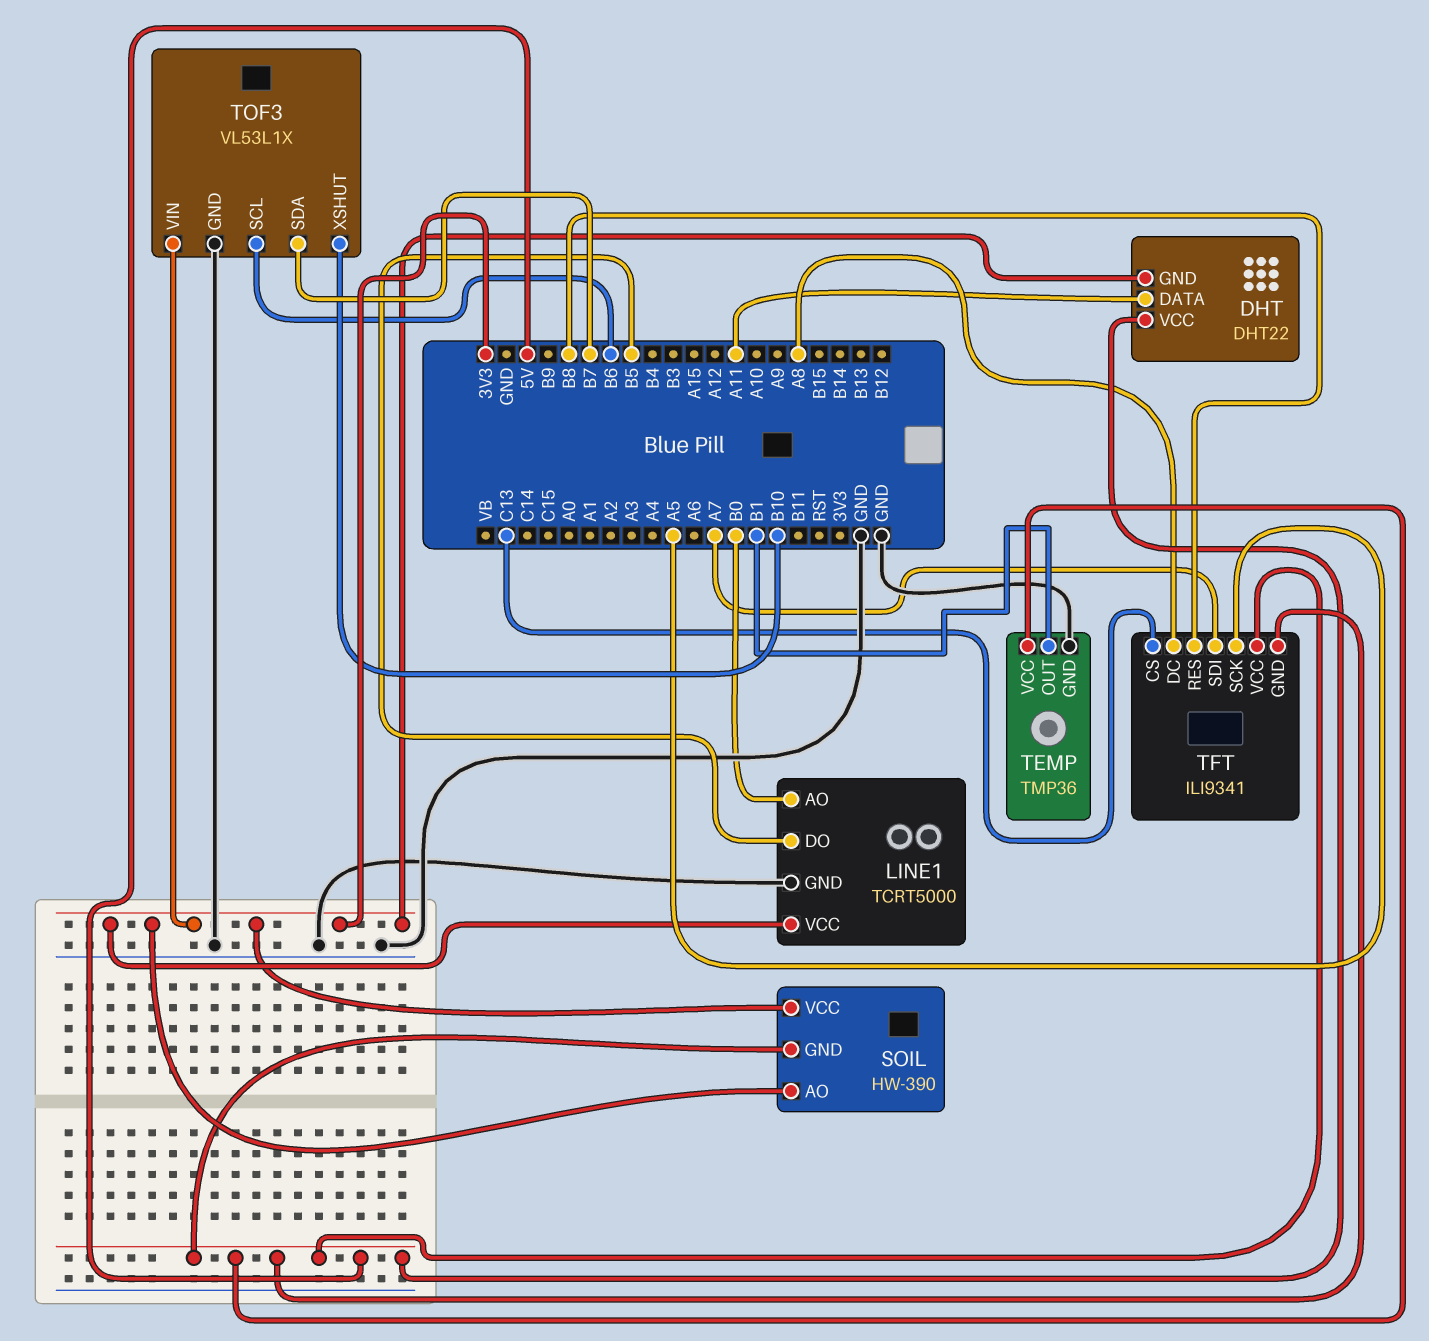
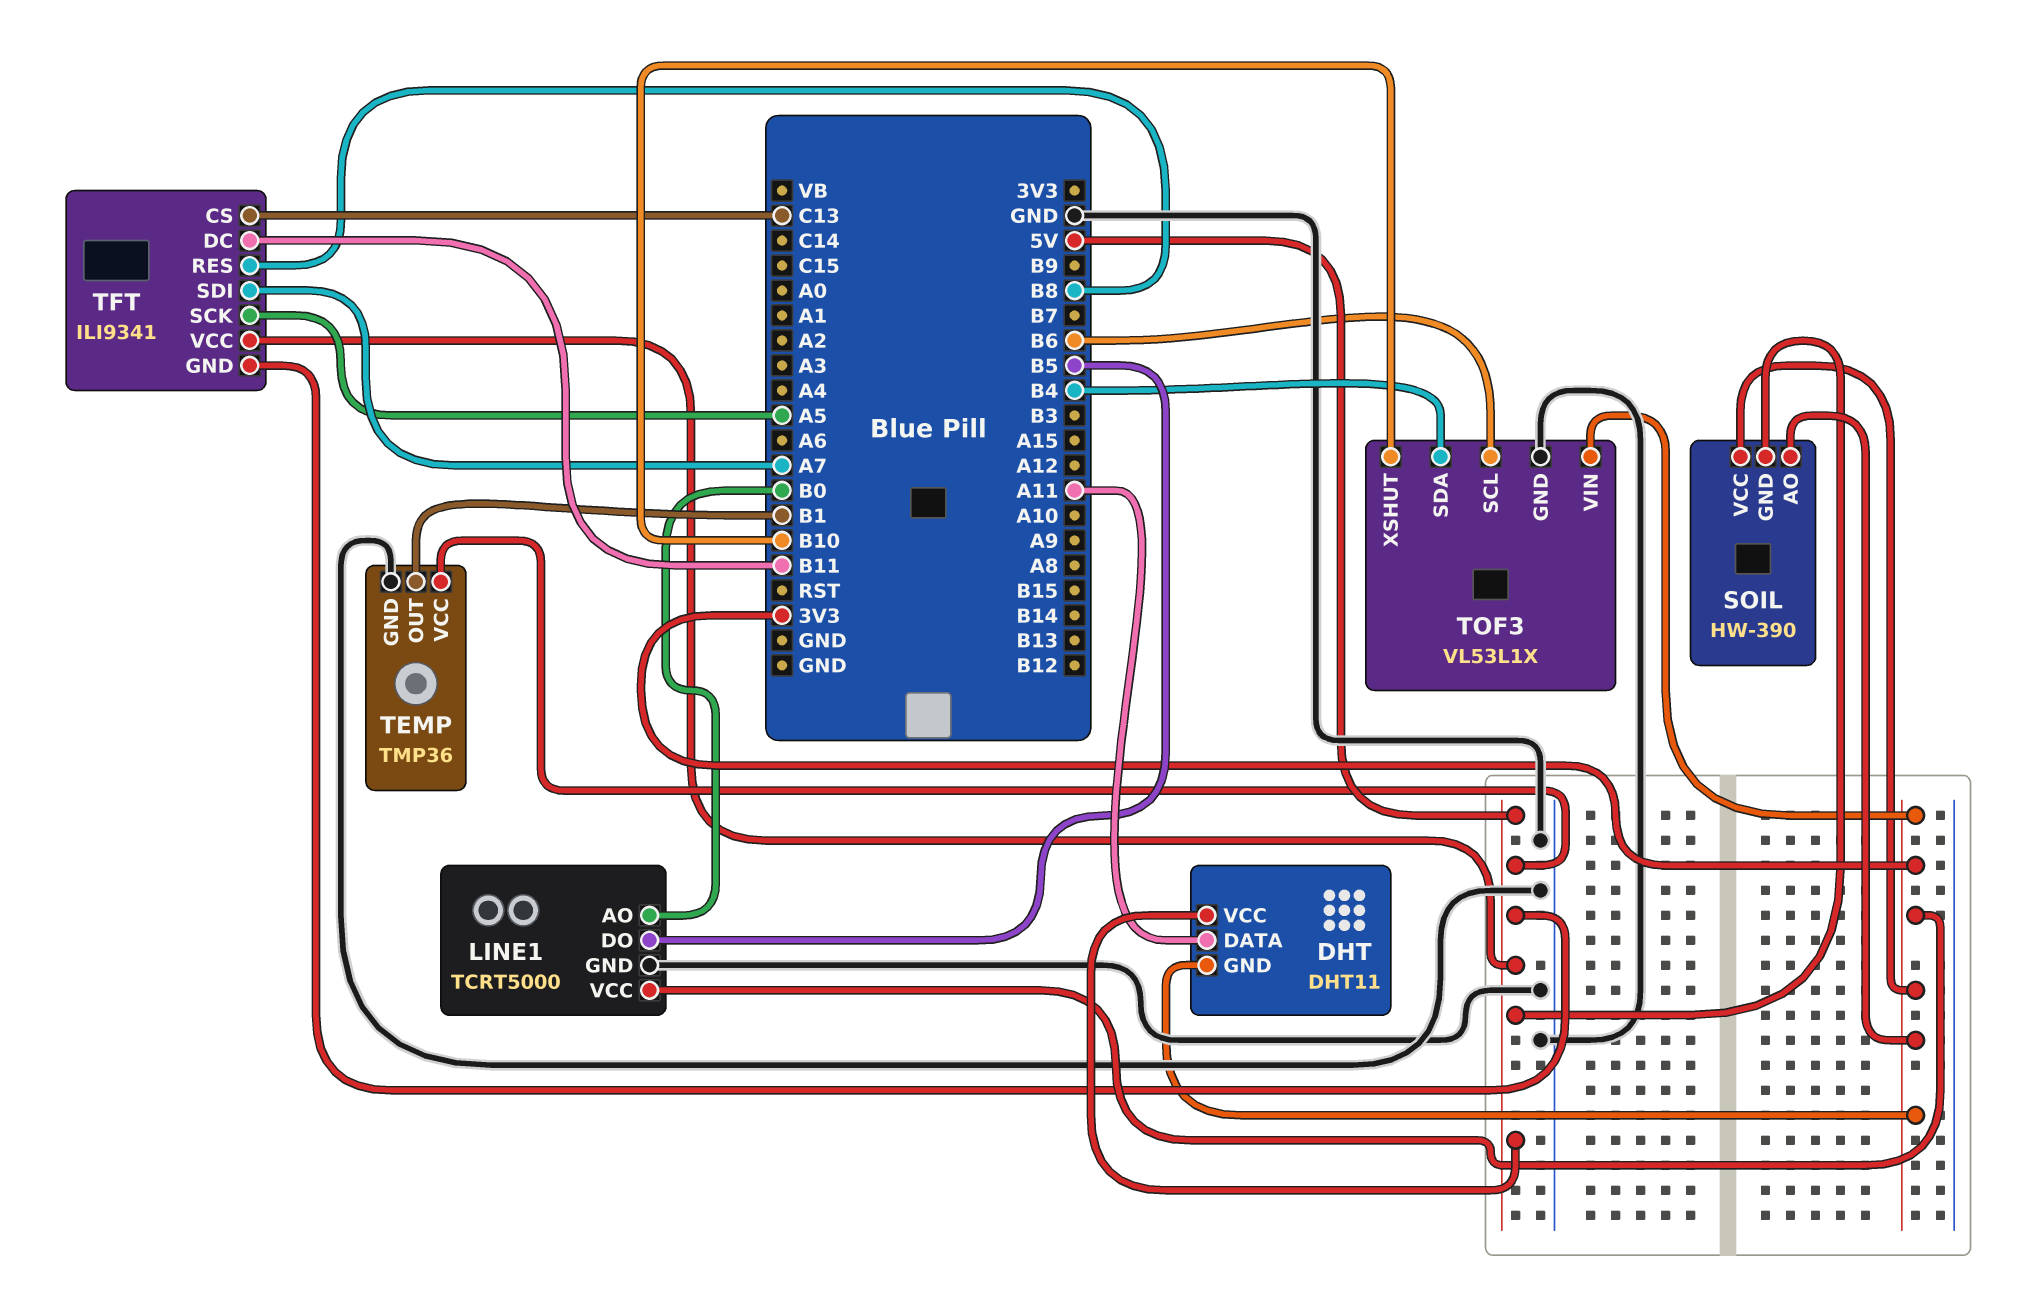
DHT: DHT22 -> DHT11
TFT pin DC: A8 -> B11
TOF3 pin SDA: B7 -> B4

